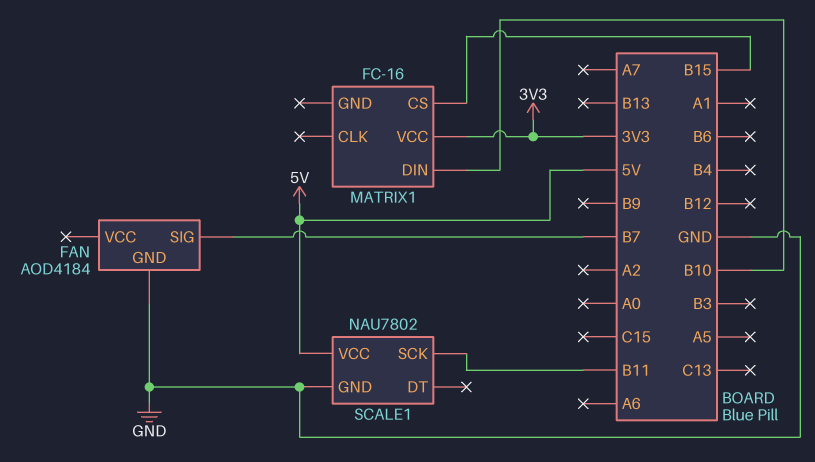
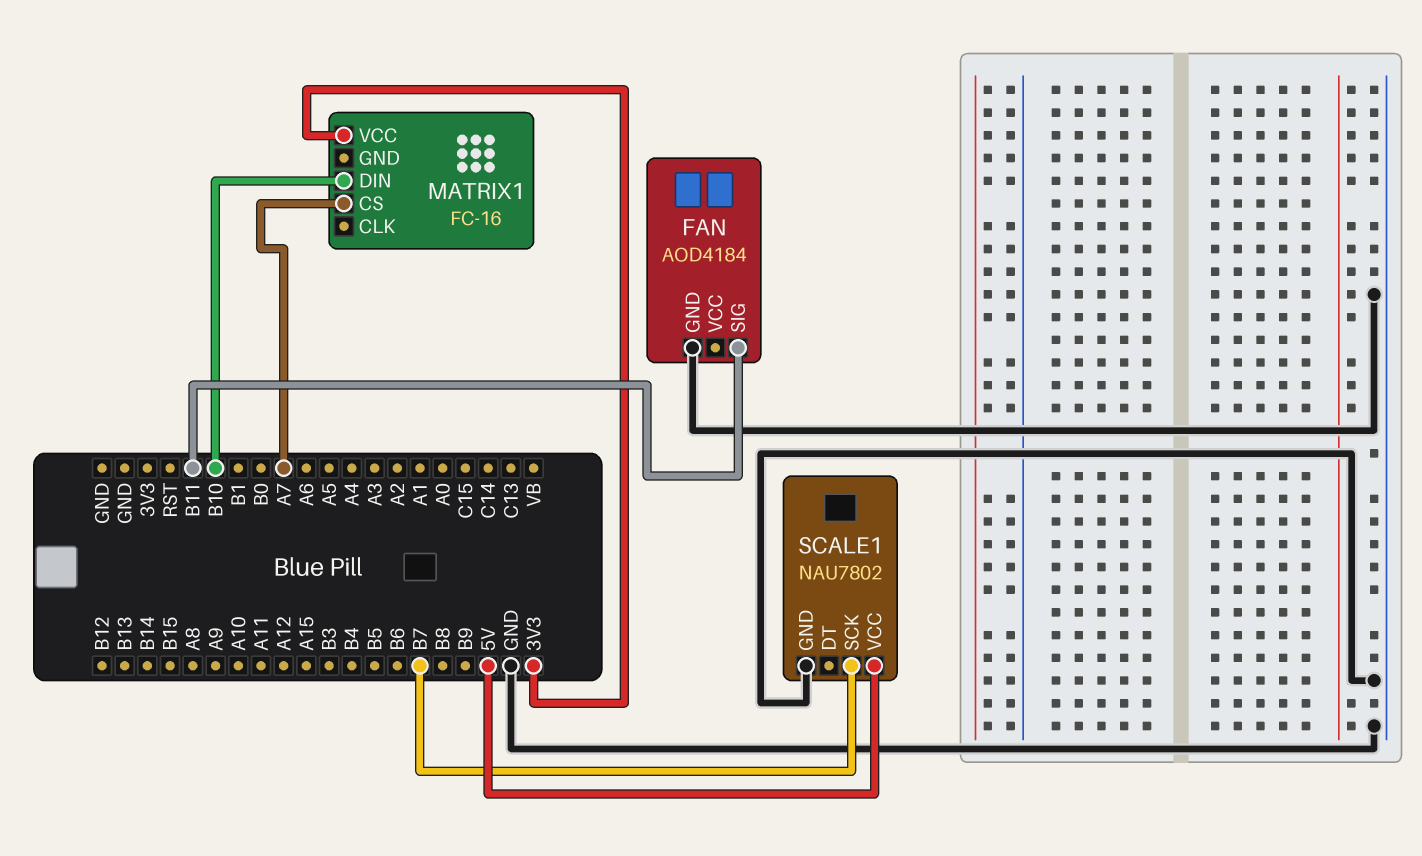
FAN pin SIG: B7 -> B11
MATRIX1 pin CS: B15 -> A7
SCALE1 pin SCK: B11 -> B7

